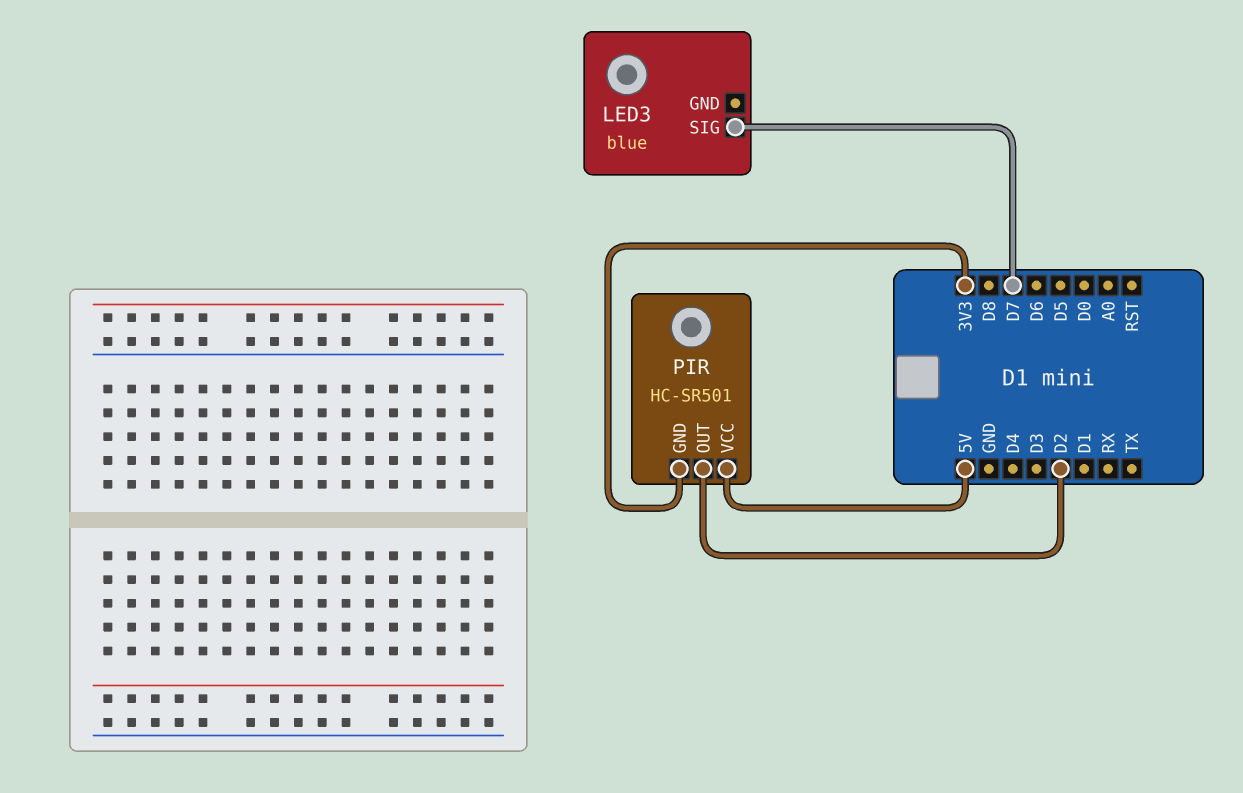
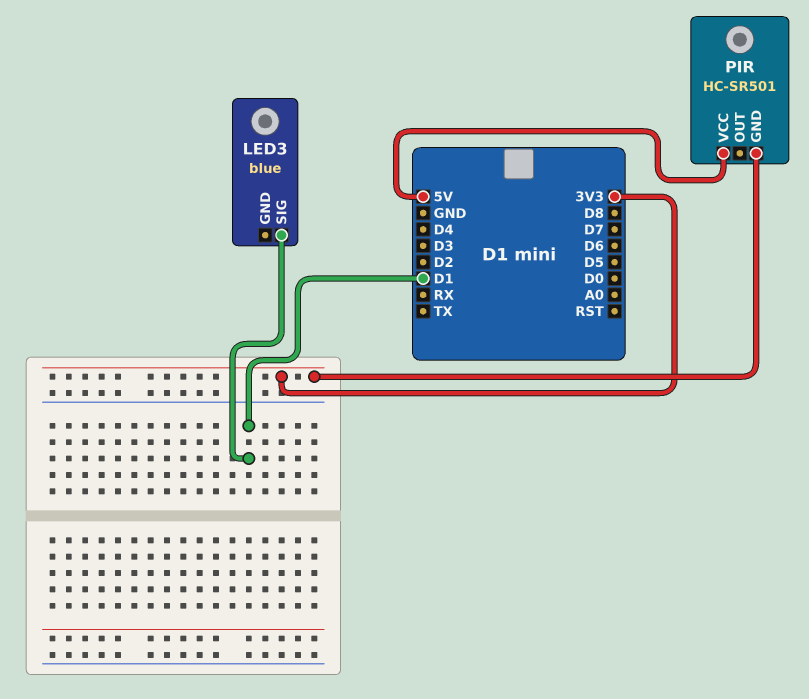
LED3 pin SIG: D7 -> D1
PIR pin OUT: D2 -> none

